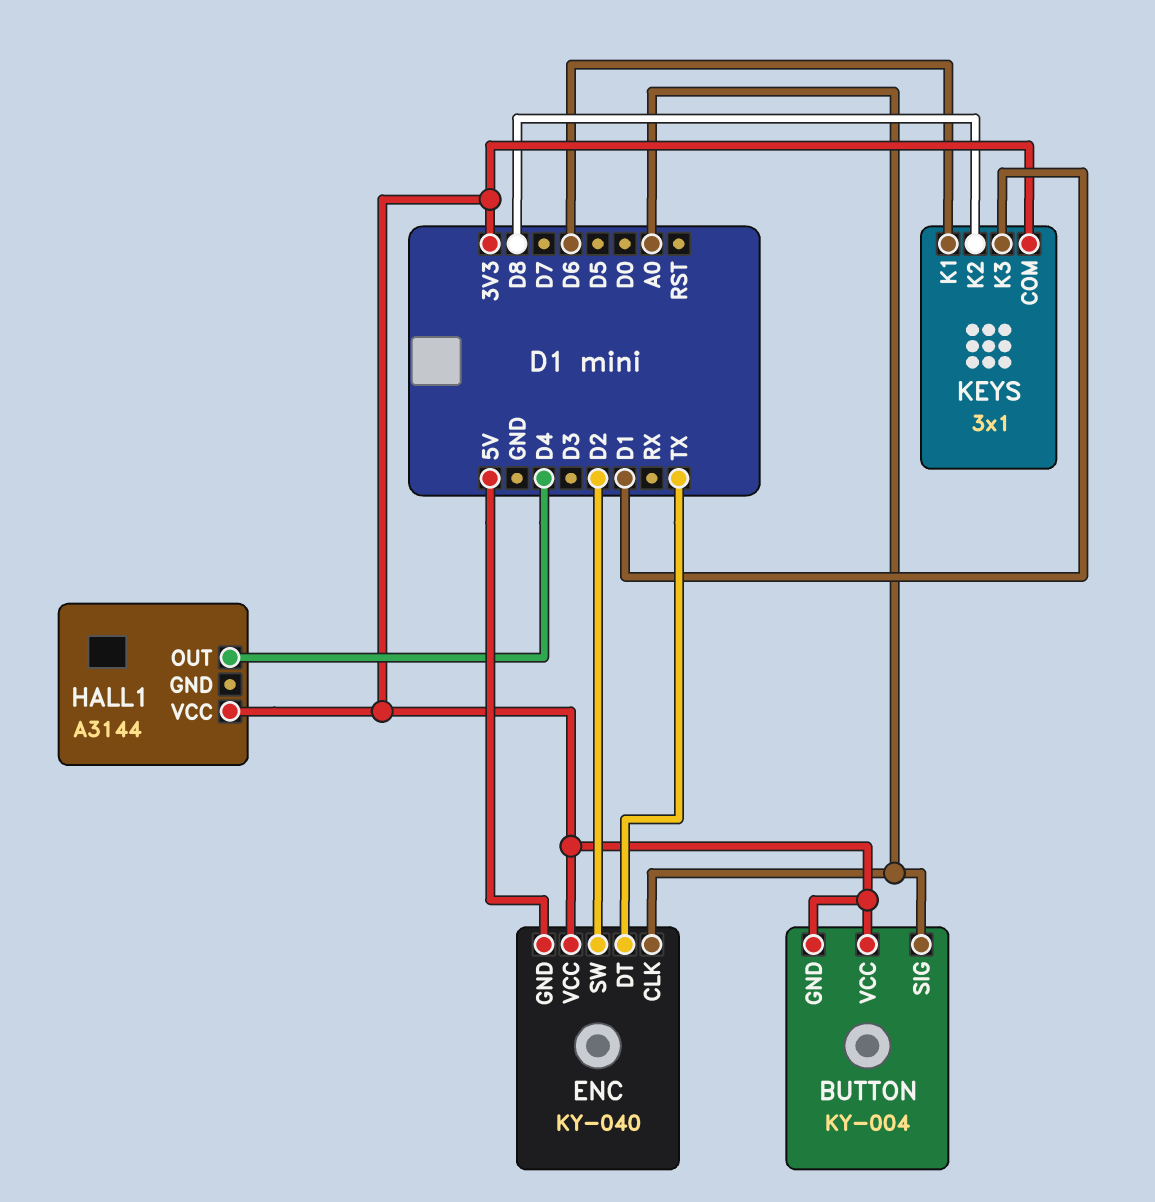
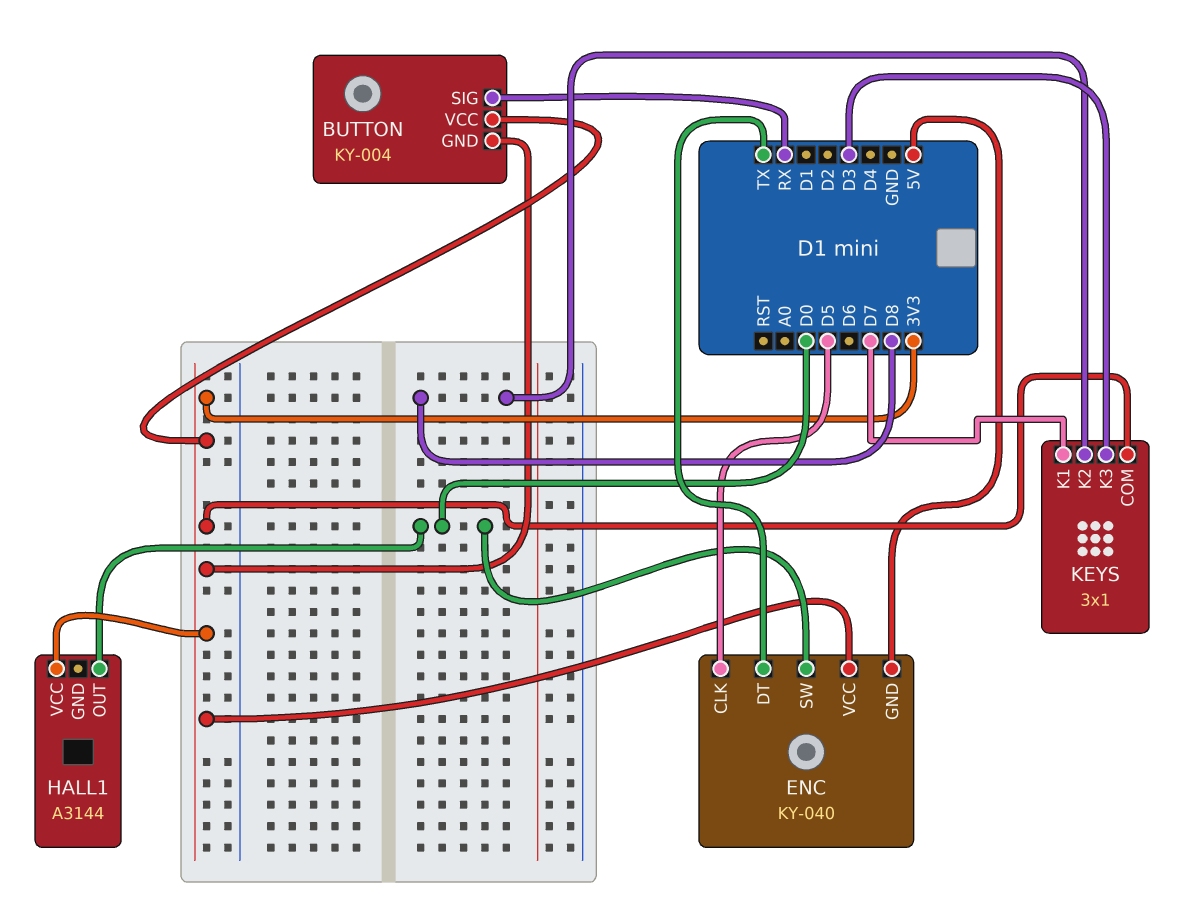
BUTTON pin SIG: A0 -> RX
ENC pin CLK: A0 -> D5
ENC pin SW: D2 -> D0
HALL1 pin OUT: D4 -> D0
KEYS pin K1: D6 -> D7
KEYS pin K3: D1 -> D3

